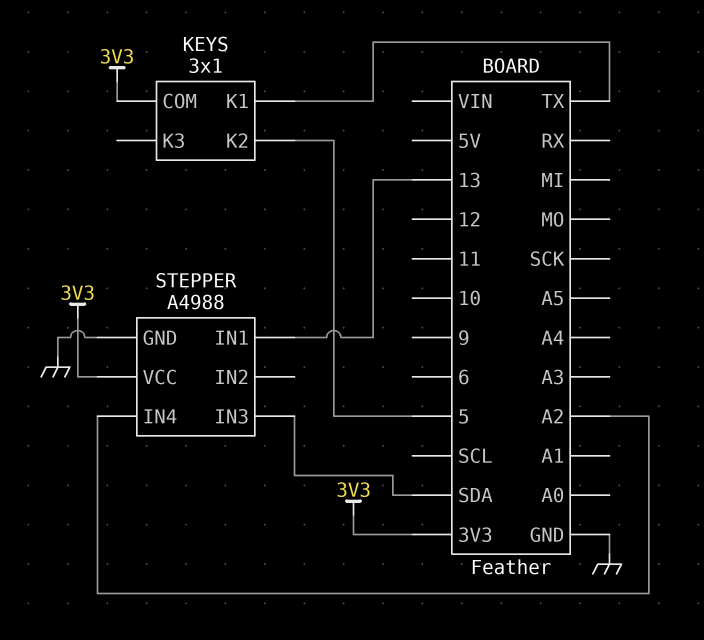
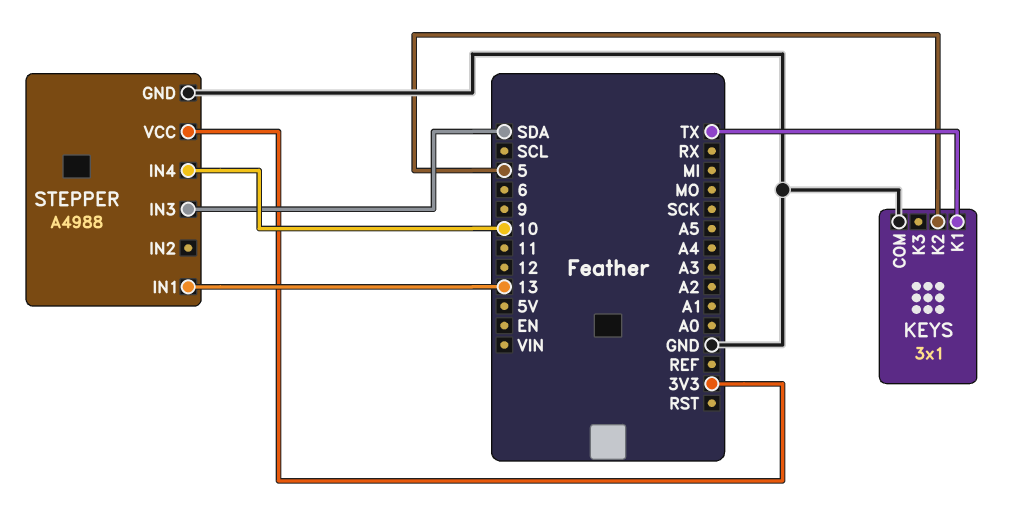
KEYS pin COM: 3V3 -> GND
STEPPER pin IN4: A2 -> 10

